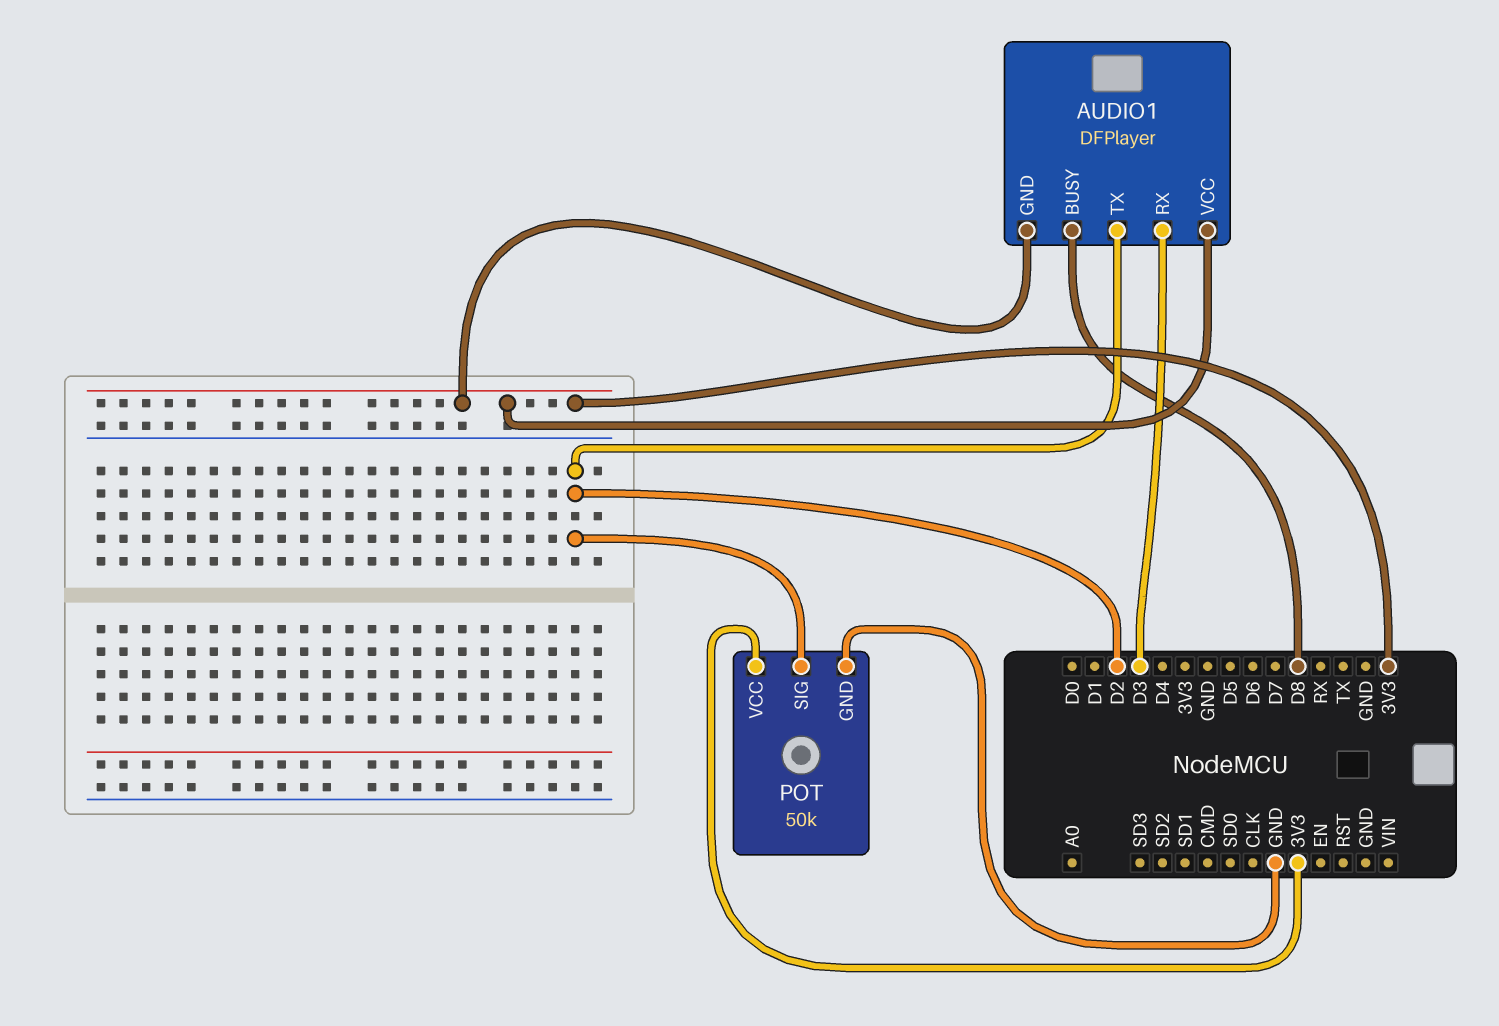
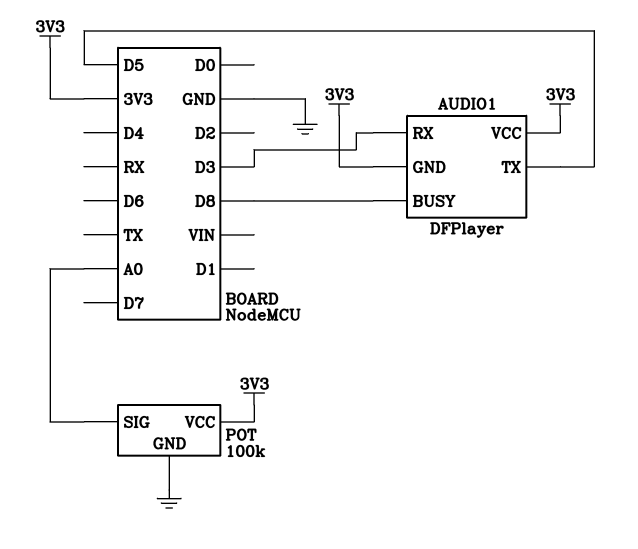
AUDIO1 pin TX: D2 -> D5
POT: 50k -> 100k
POT pin SIG: D2 -> A0

